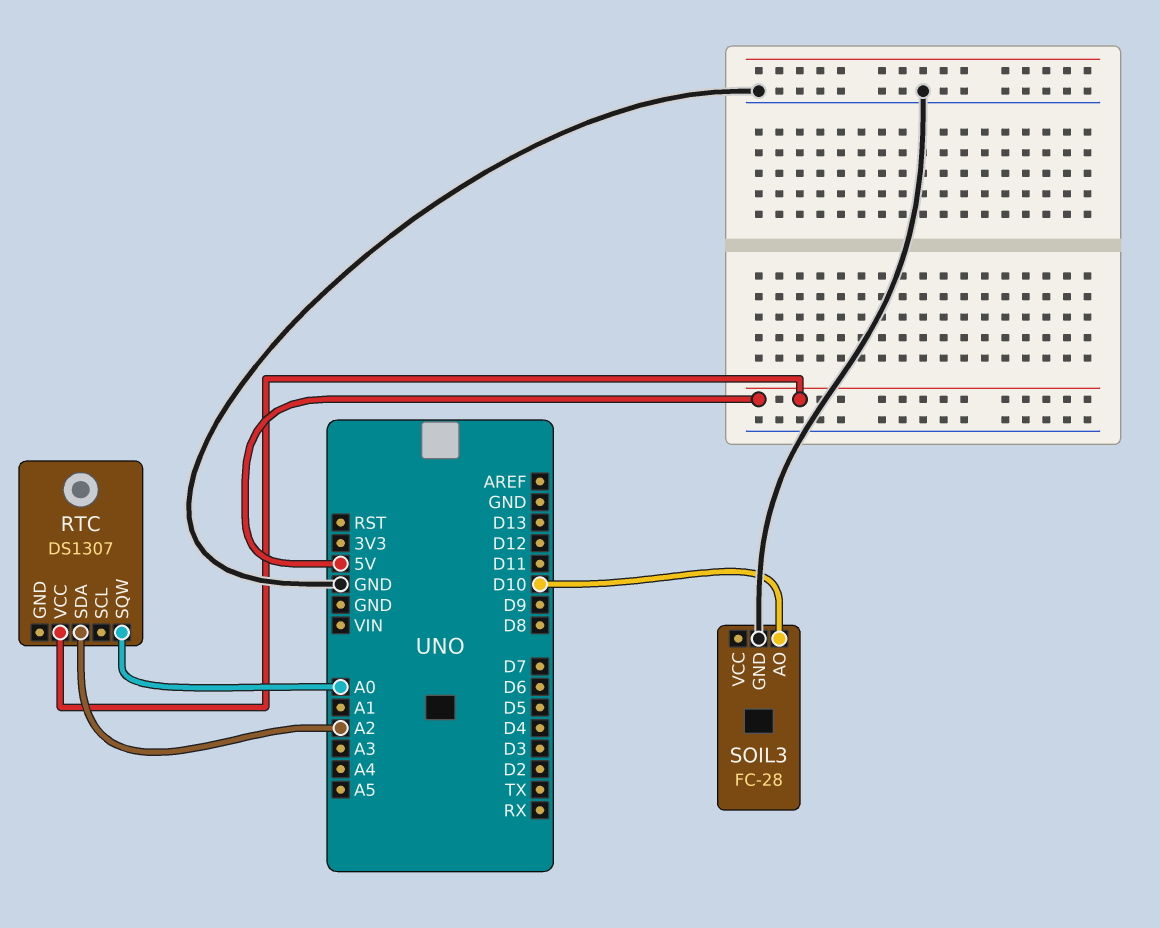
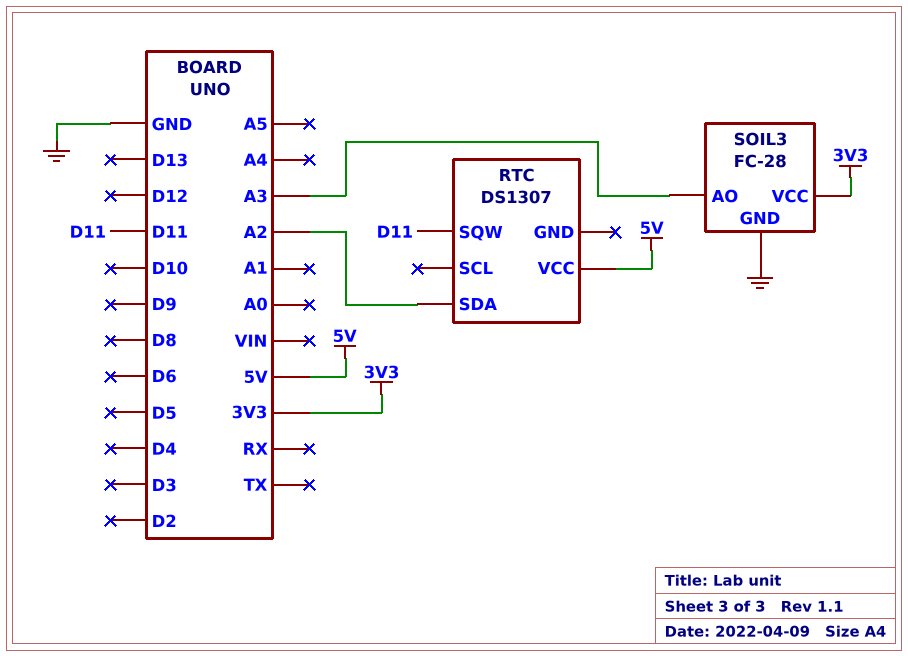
RTC pin SQW: A0 -> D11
SOIL3 pin AO: D10 -> A3
SOIL3 pin VCC: none -> 3V3

